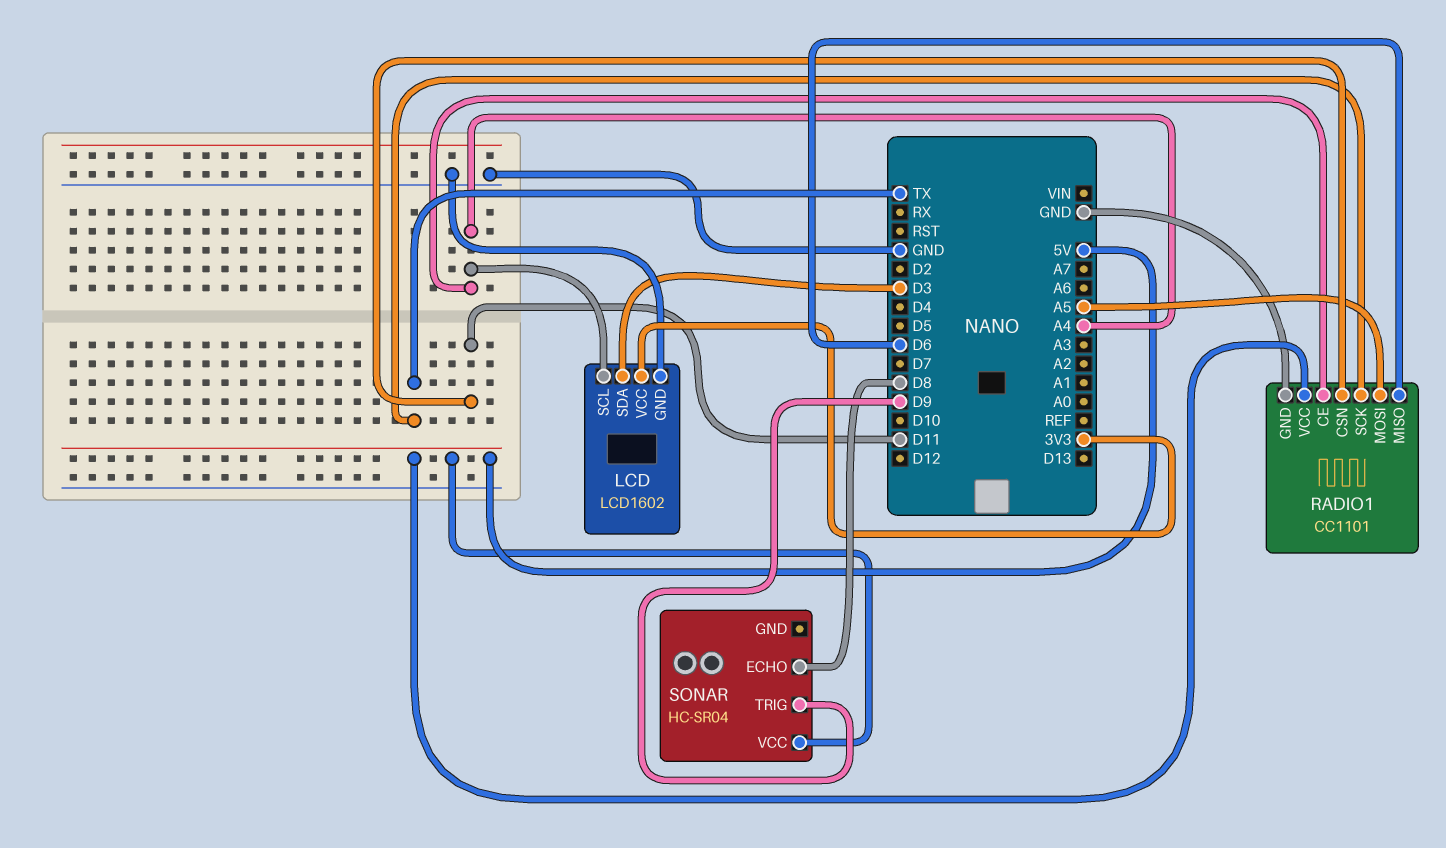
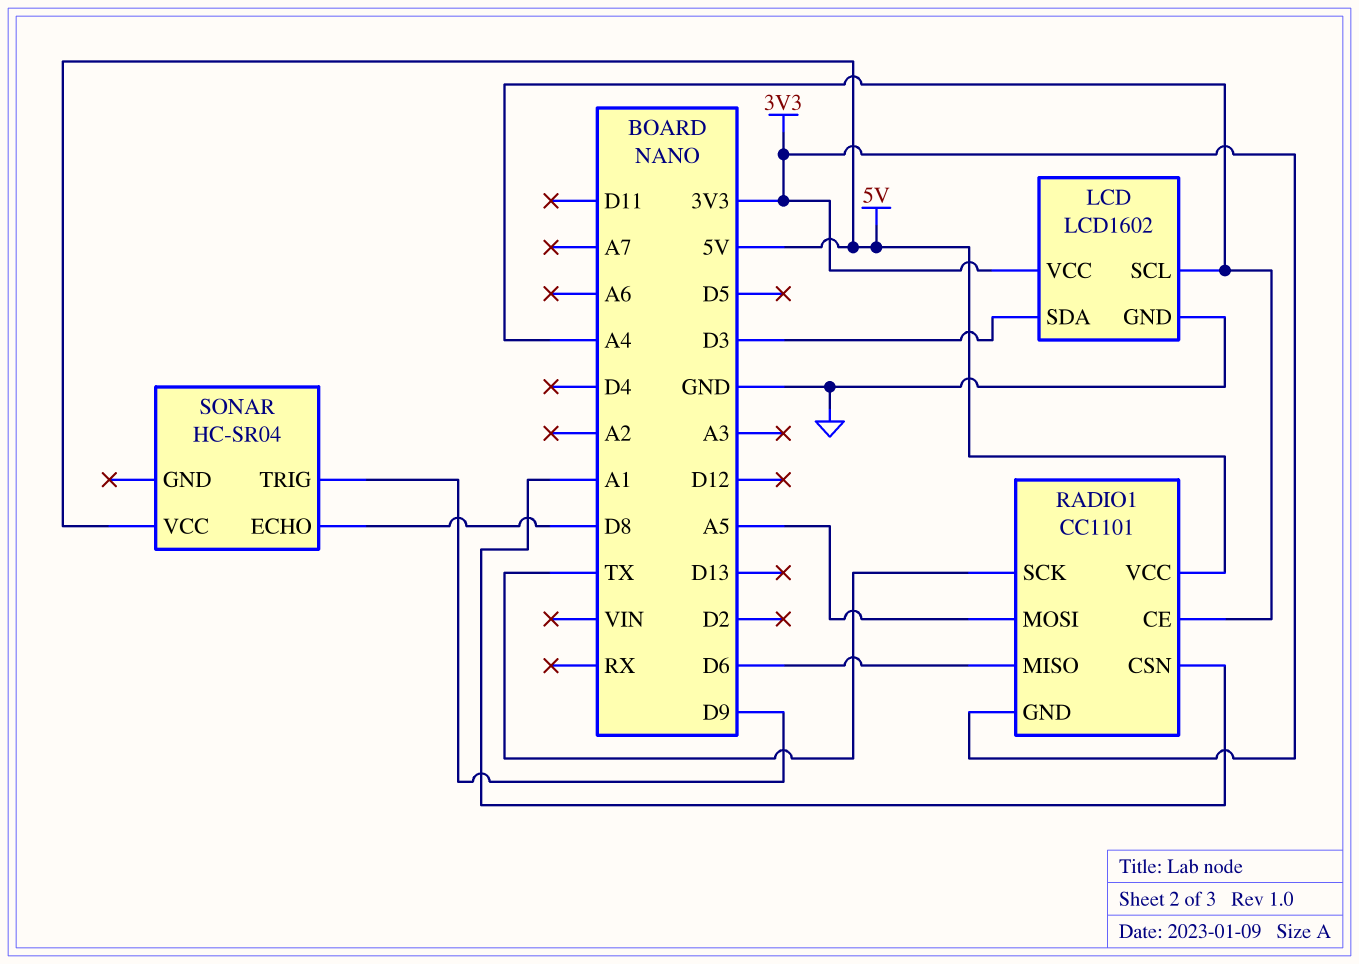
RADIO1 pin CSN: D11 -> A1
RADIO1 pin GND: GND -> 3V3

